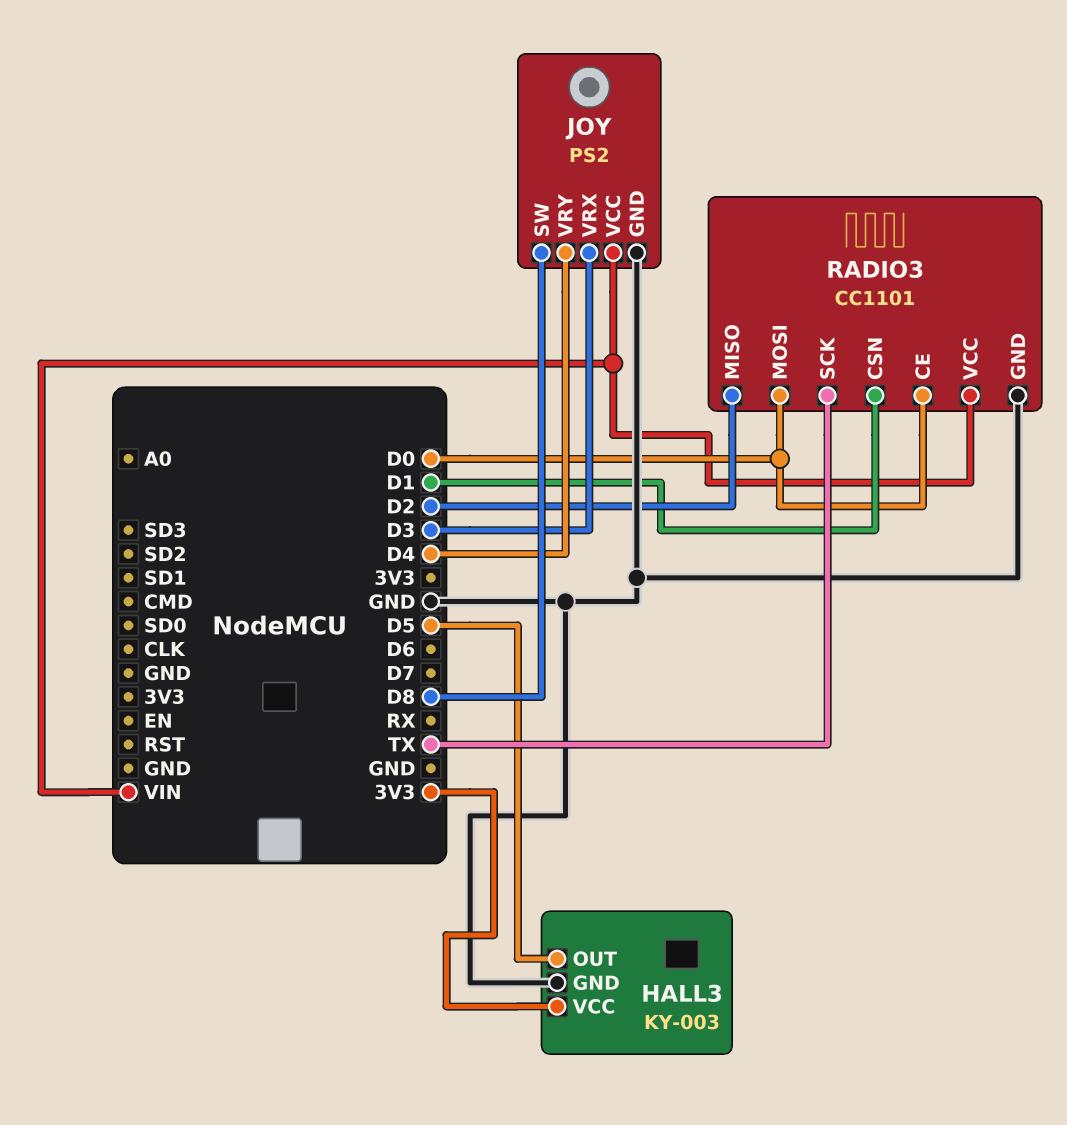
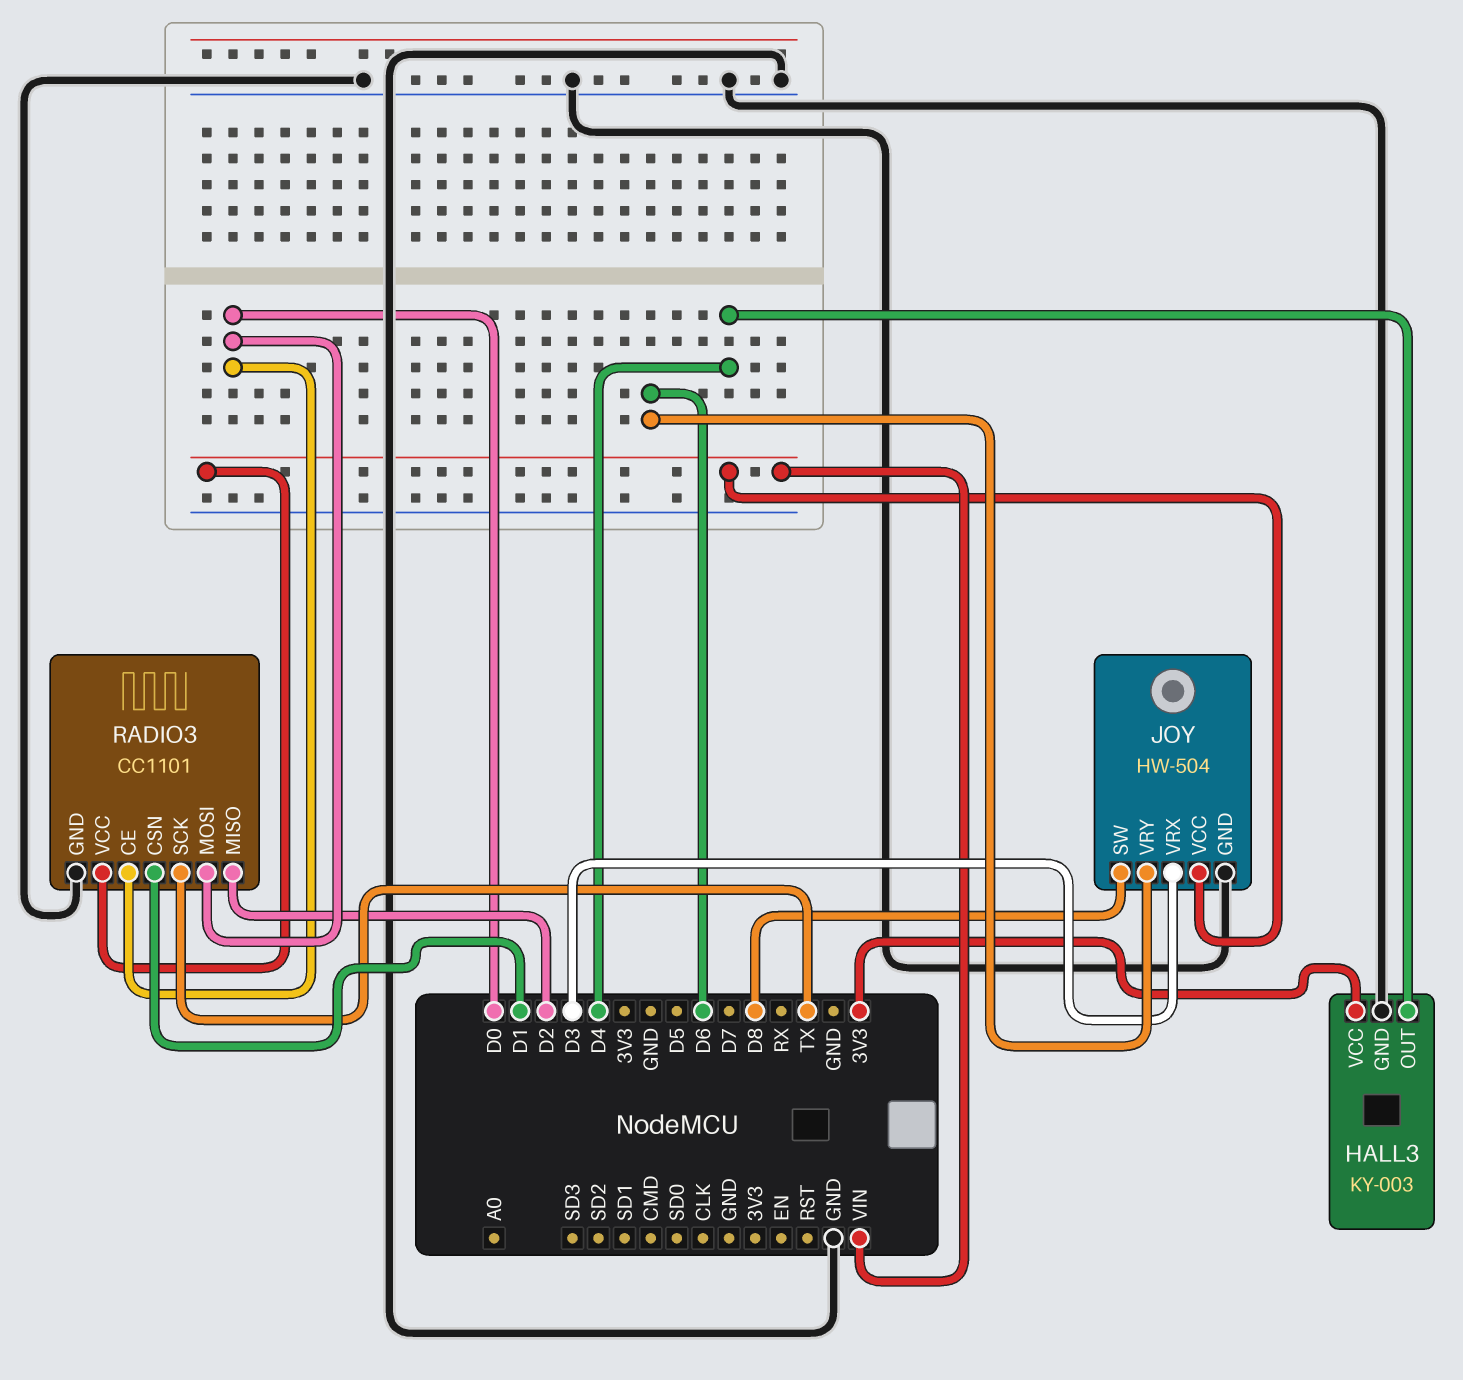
HALL3 pin OUT: D5 -> D4
JOY: PS2 -> HW-504
JOY pin VRY: D4 -> D6

